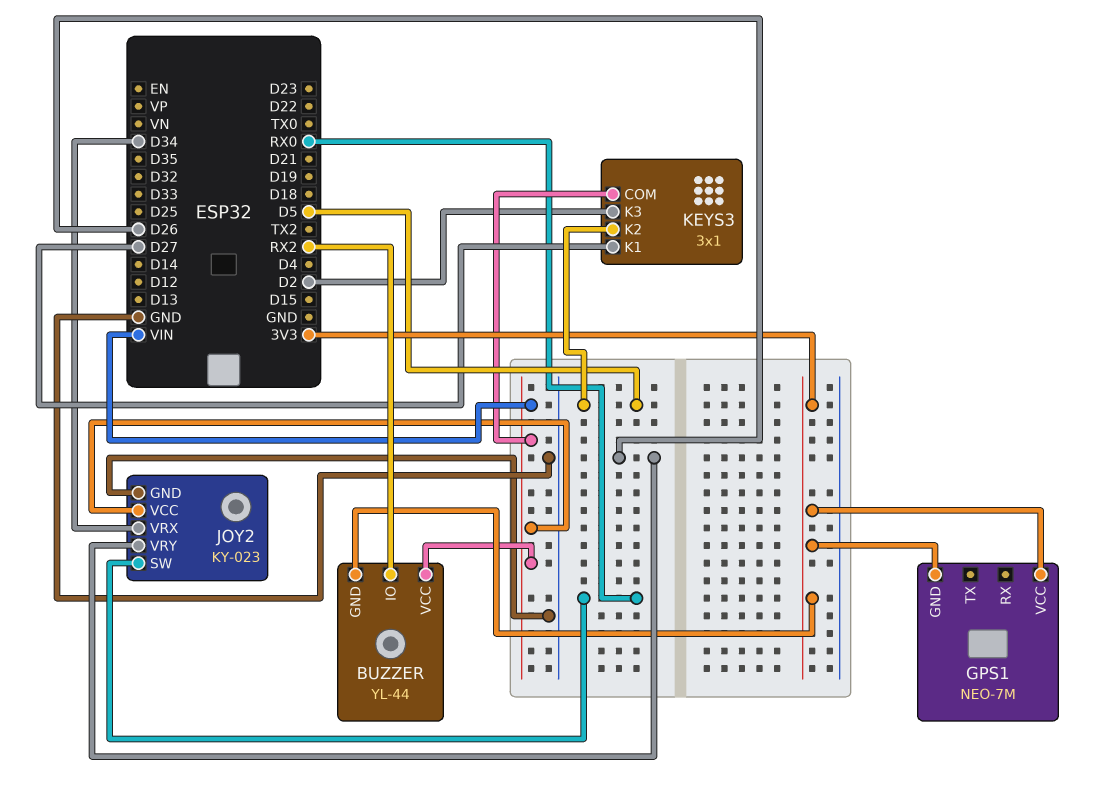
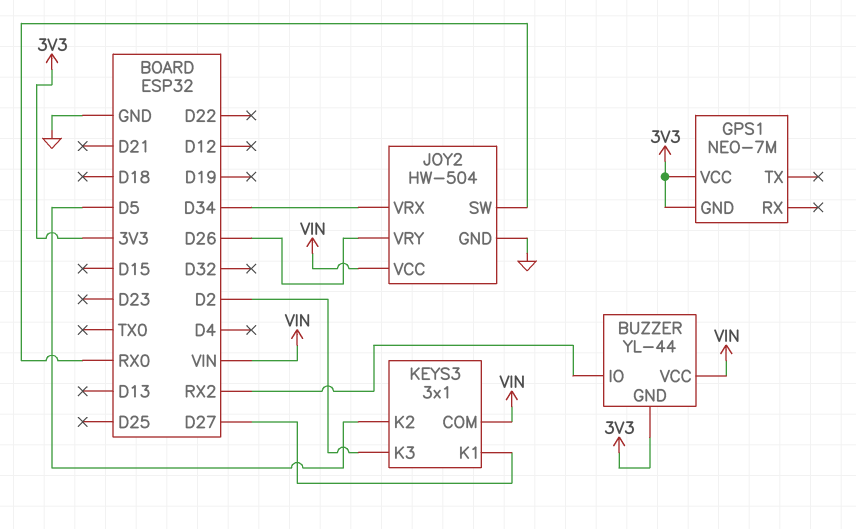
JOY2: KY-023 -> HW-504

